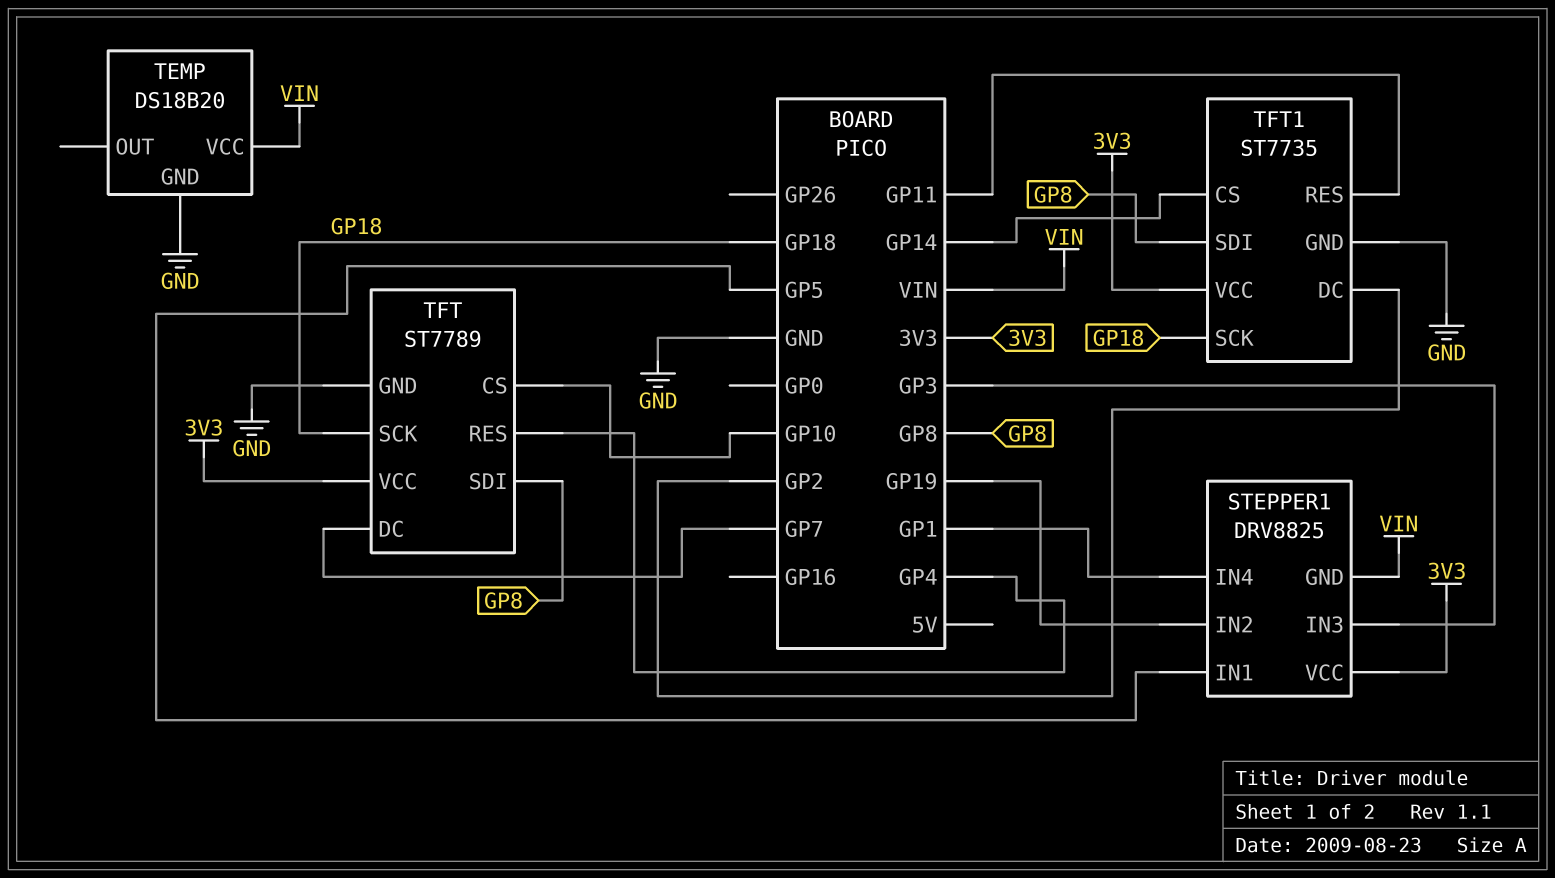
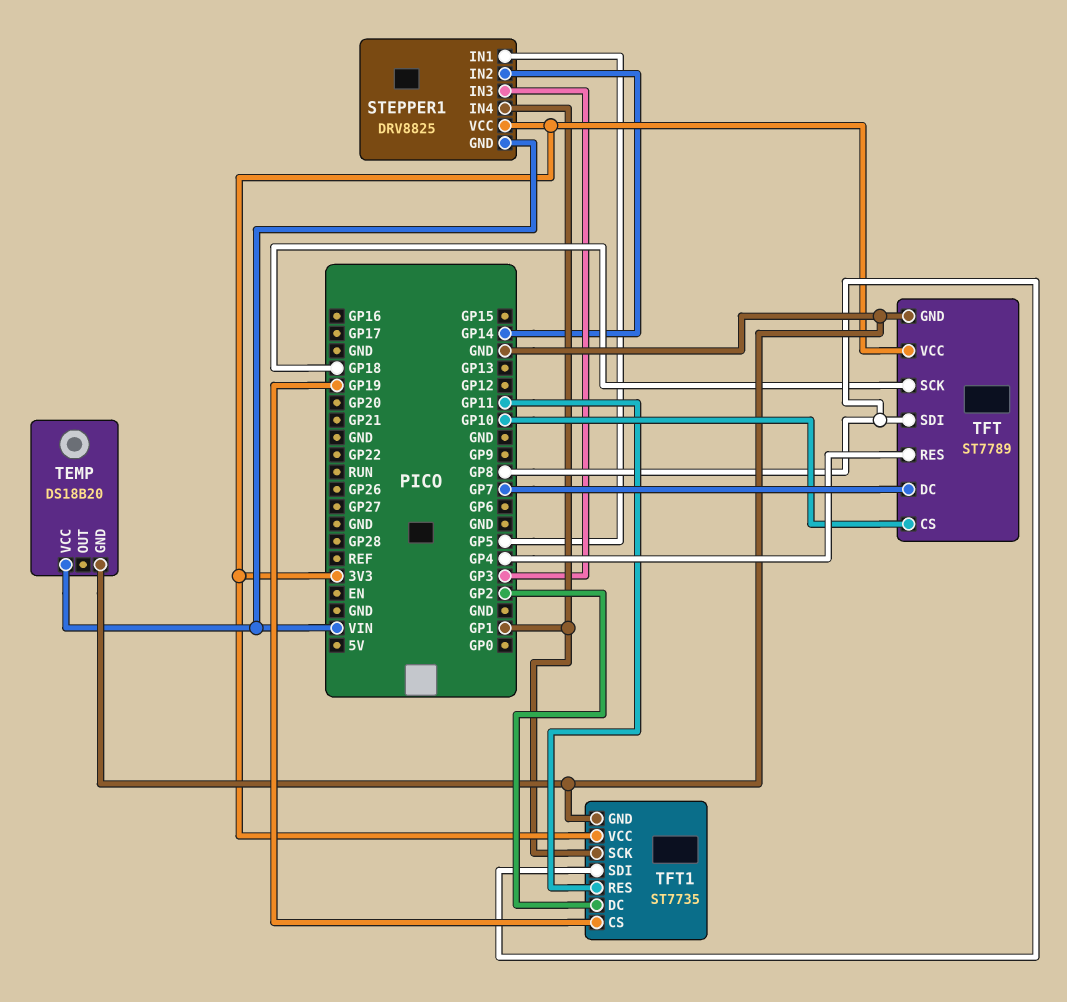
STEPPER1 pin IN2: GP19 -> GP14
TFT1 pin CS: GP14 -> GP19
TFT1 pin SCK: GP18 -> GP1

